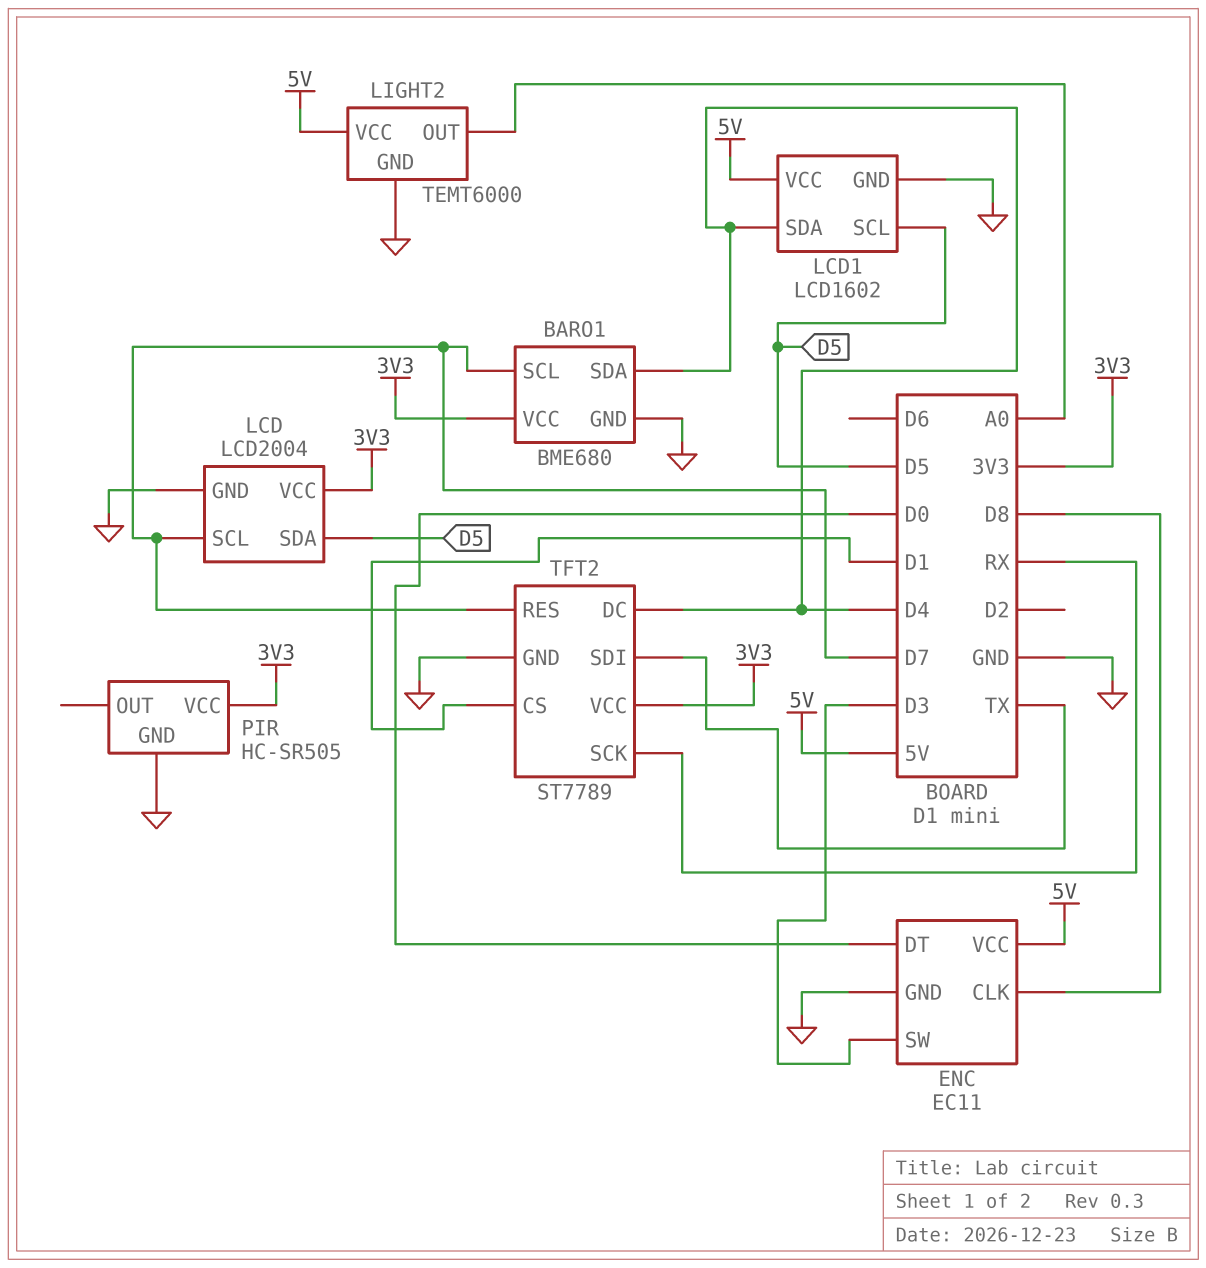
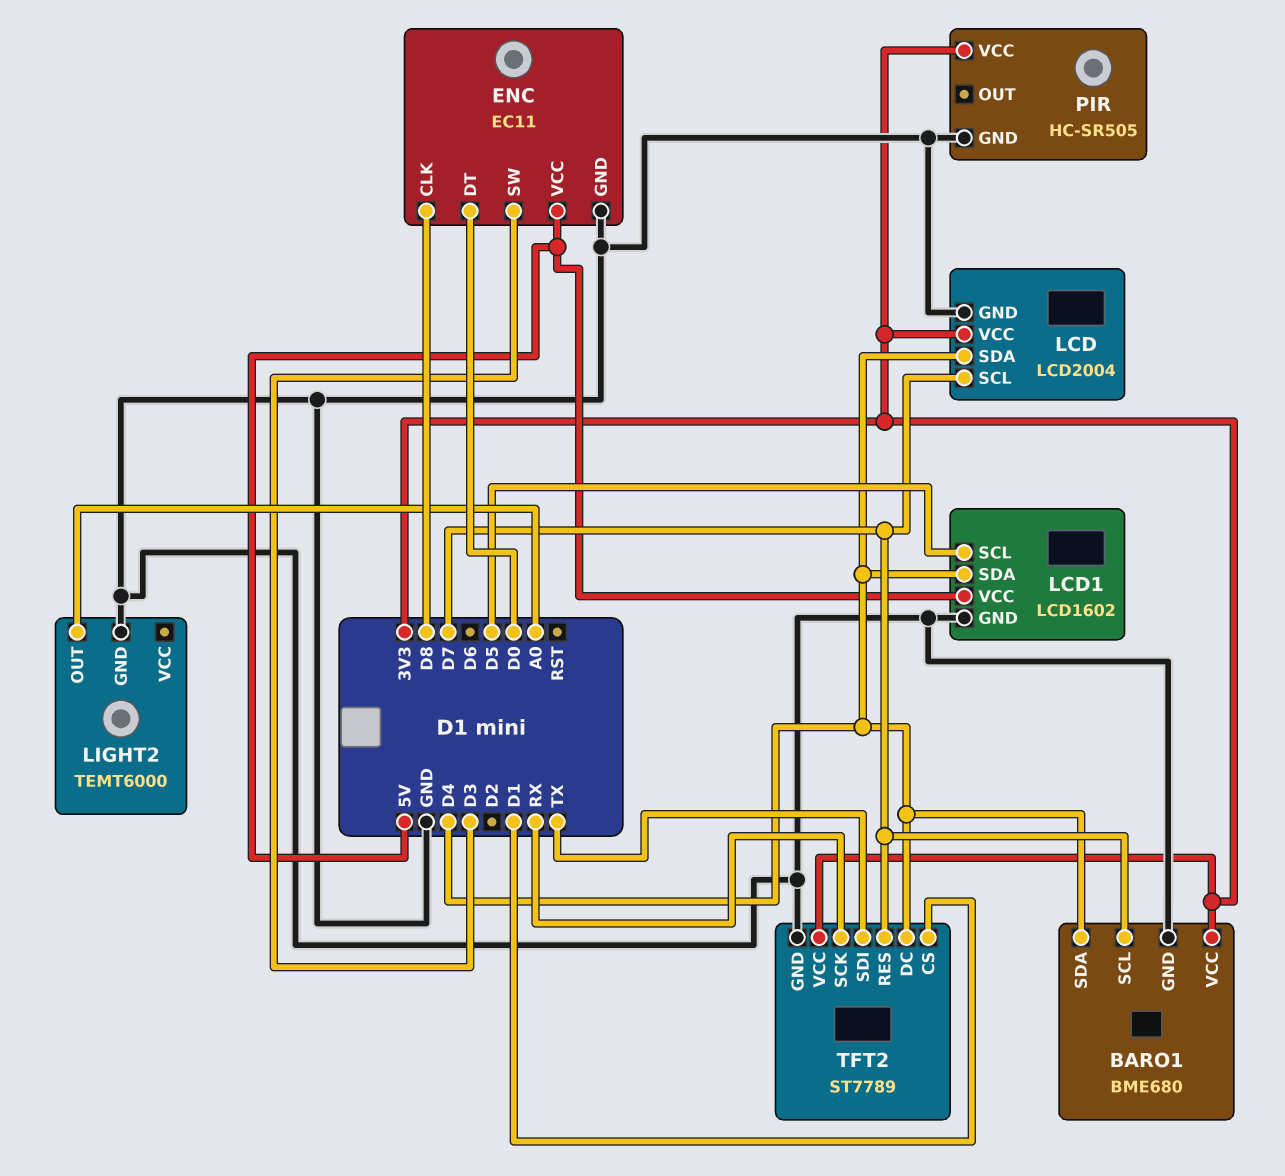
LCD pin SDA: D5 -> D4
LIGHT2 pin VCC: 5V -> none

